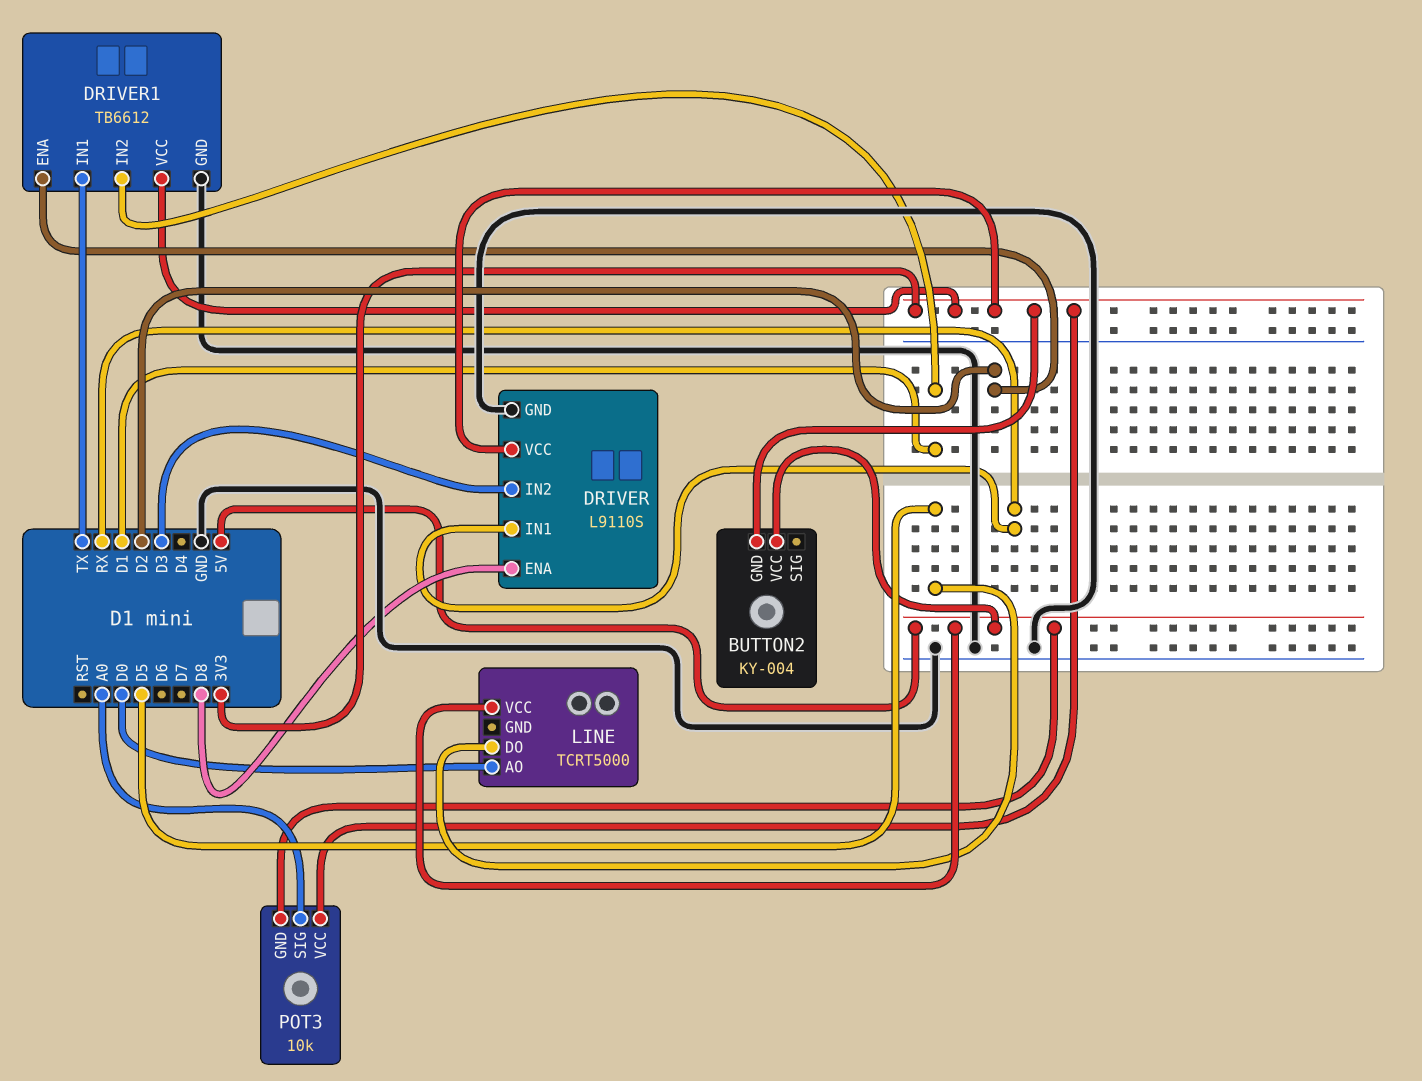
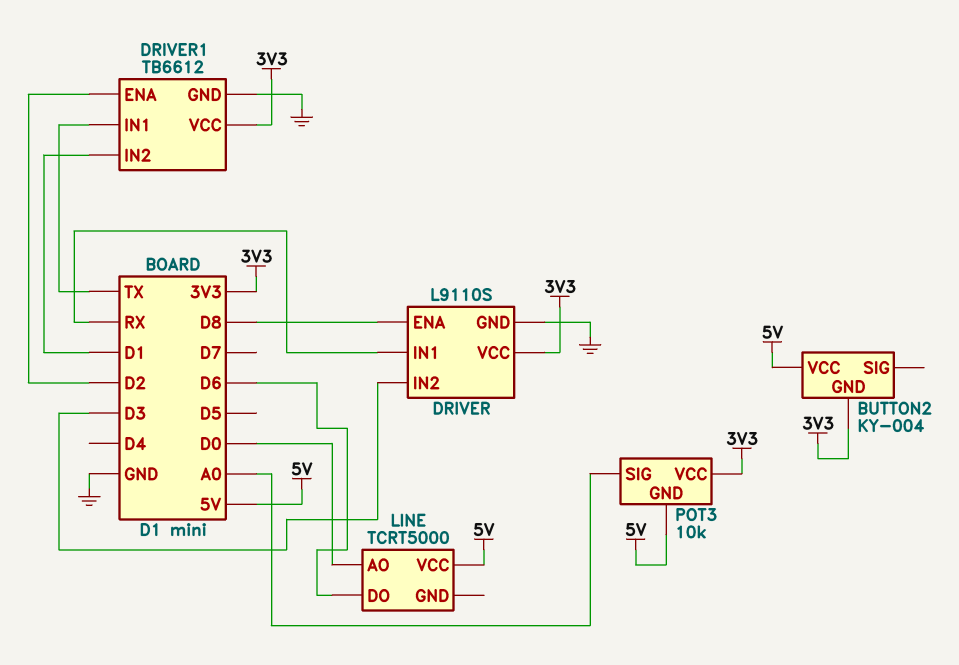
LINE pin DO: D5 -> D6

